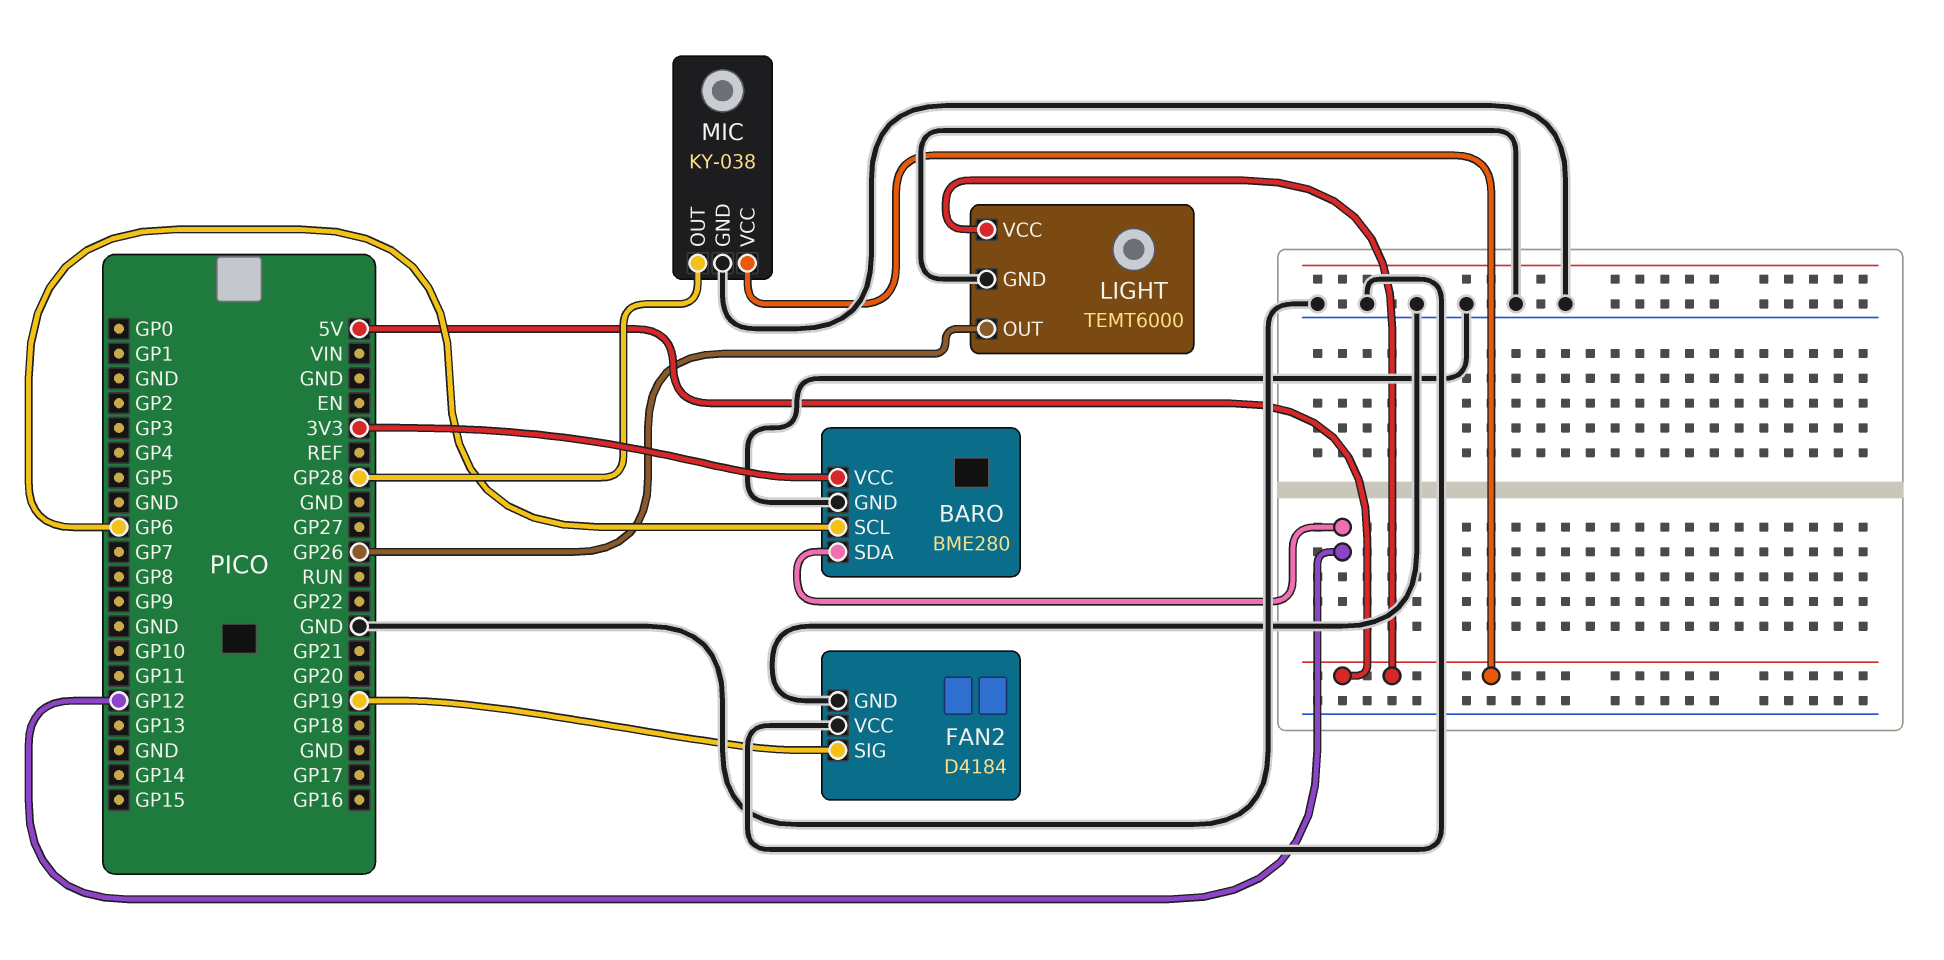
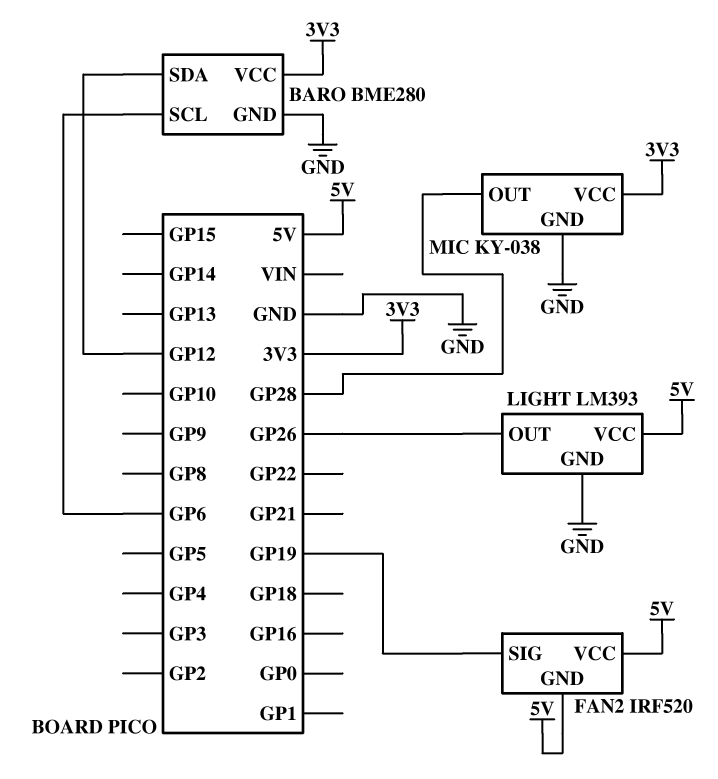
FAN2: D4184 -> IRF520
FAN2 pin GND: GND -> 5V
FAN2 pin VCC: GND -> 5V
LIGHT: TEMT6000 -> LM393
MIC pin VCC: 5V -> 3V3

